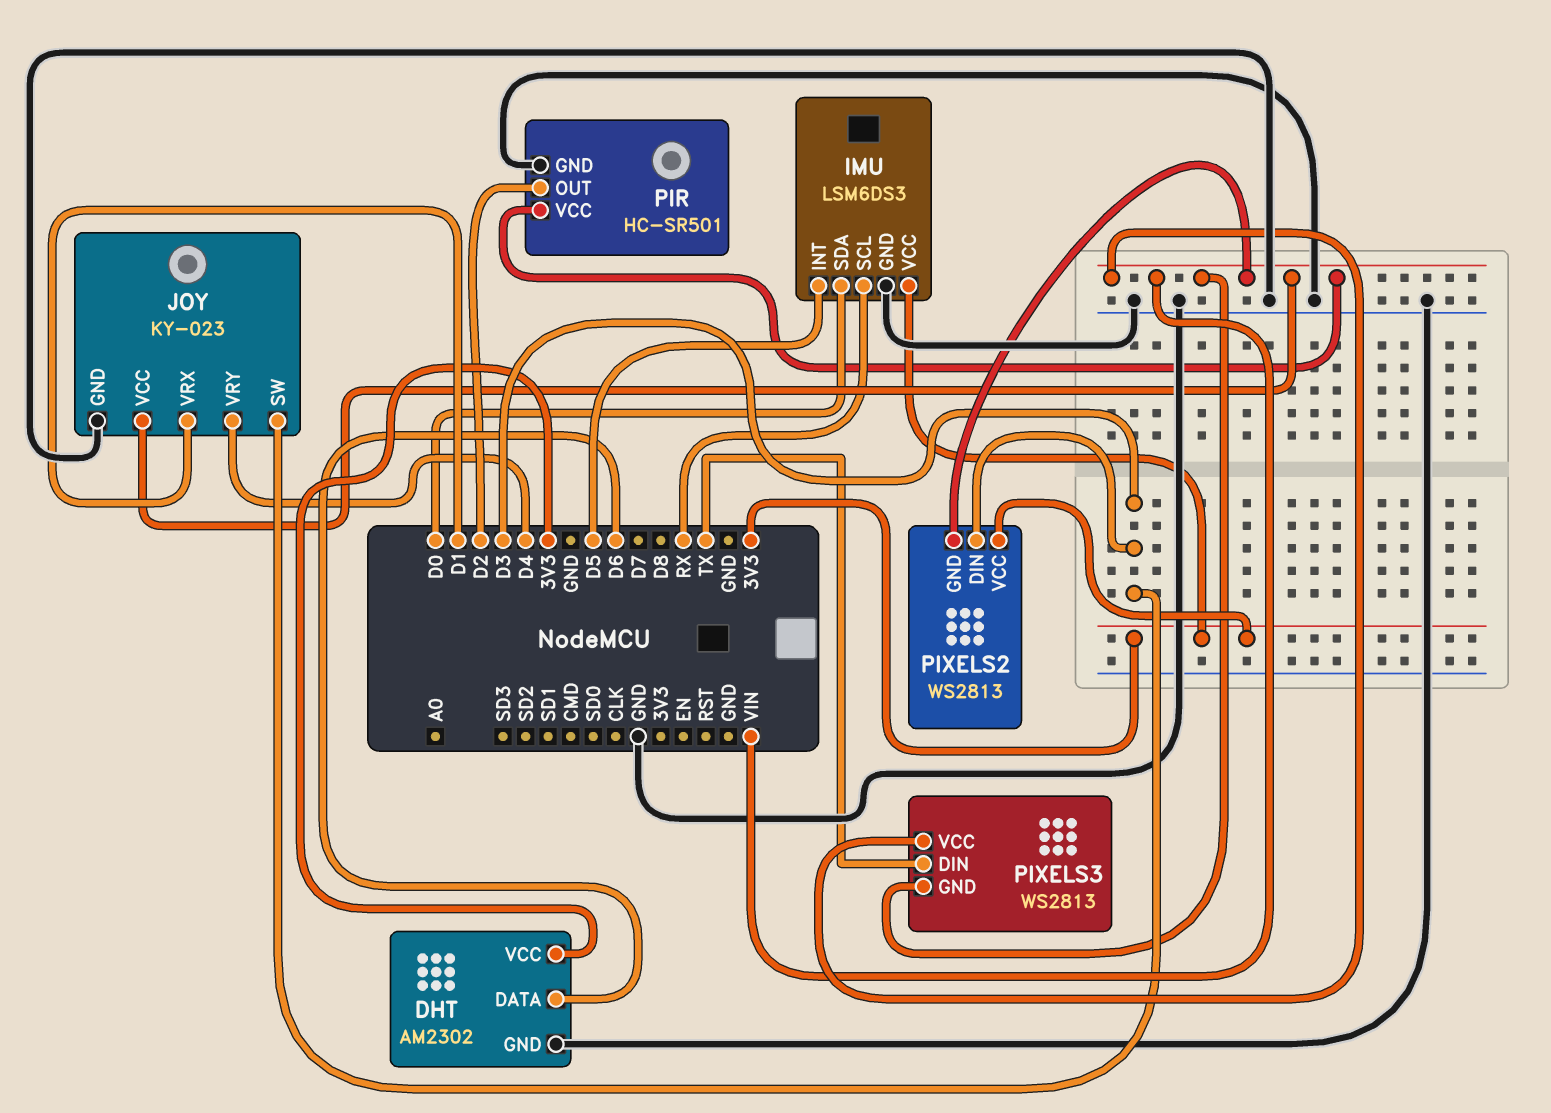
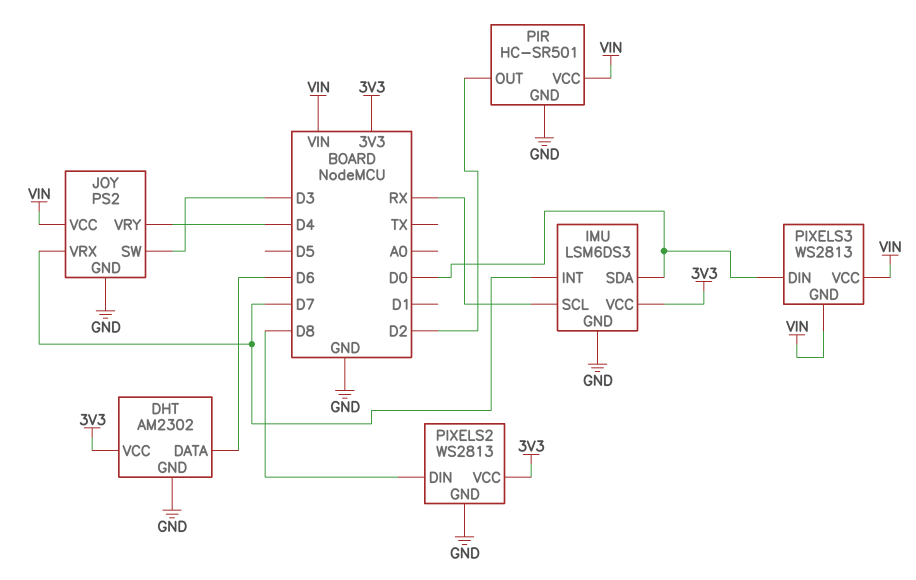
IMU pin INT: D5 -> D7
JOY: KY-023 -> PS2
JOY pin VRX: D1 -> D7
PIXELS2 pin DIN: D3 -> D8
PIXELS2 pin GND: VIN -> GND
PIXELS3 pin DIN: TX -> D0

